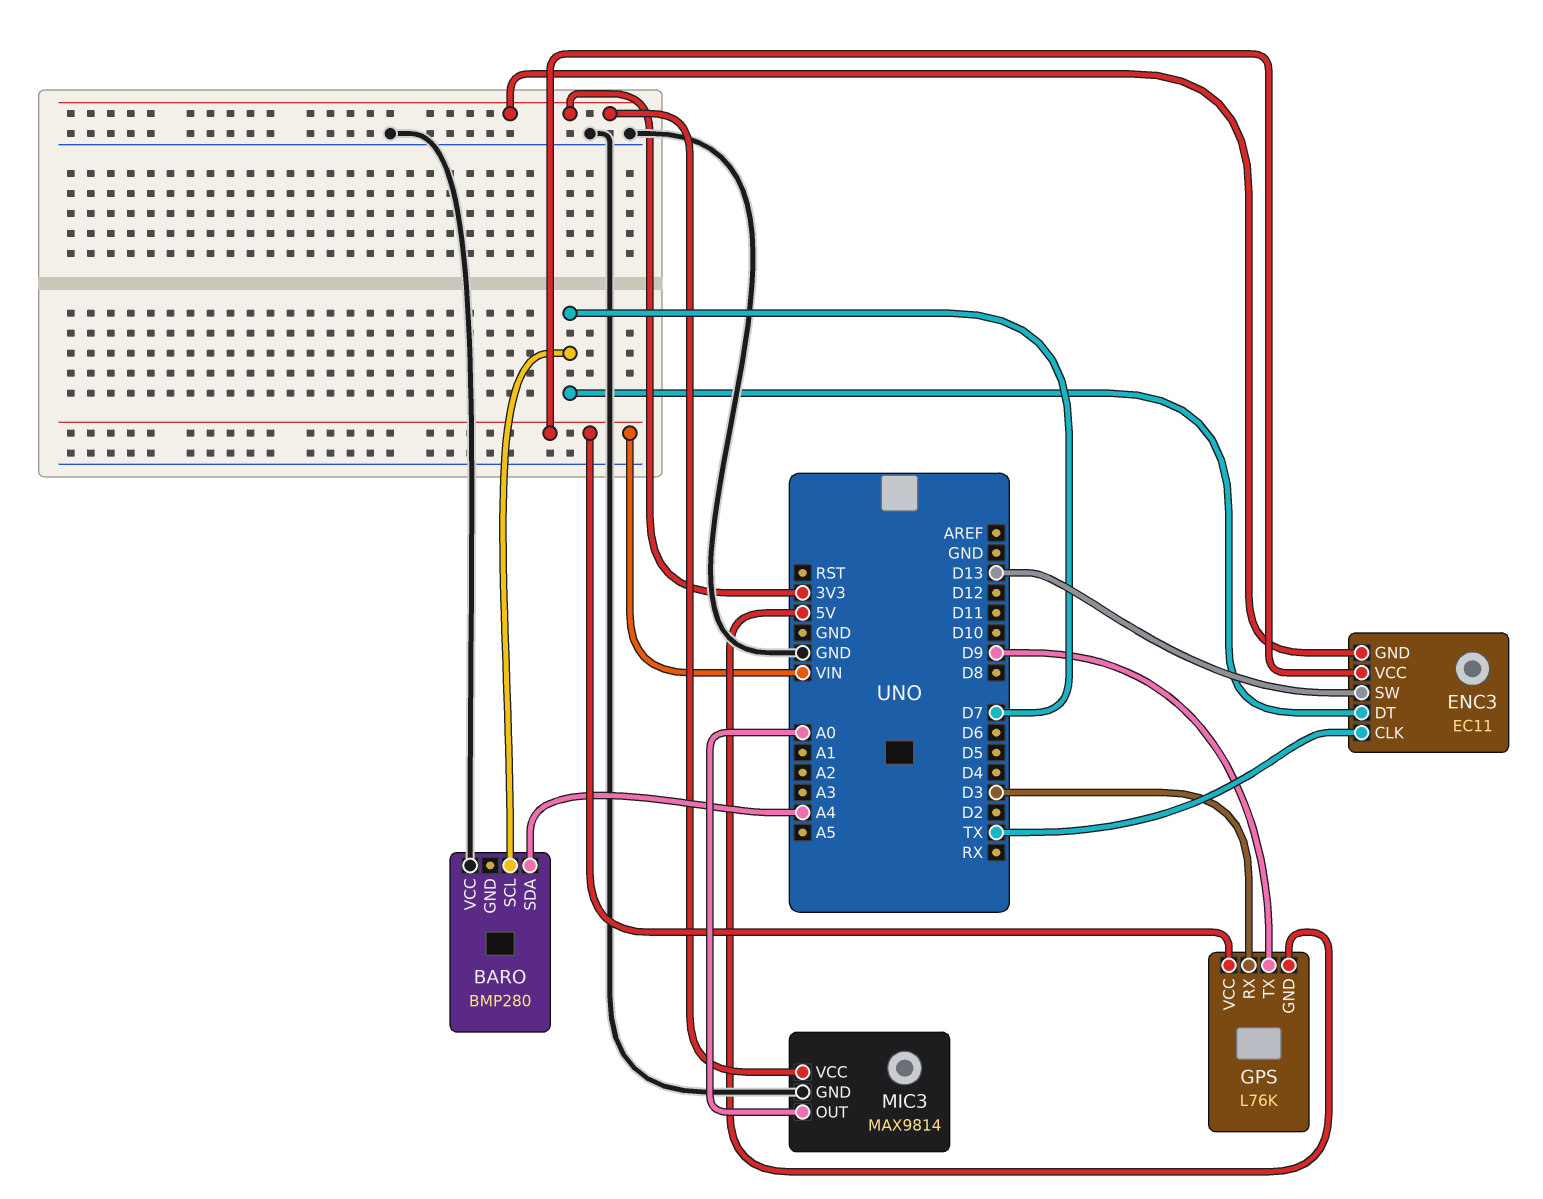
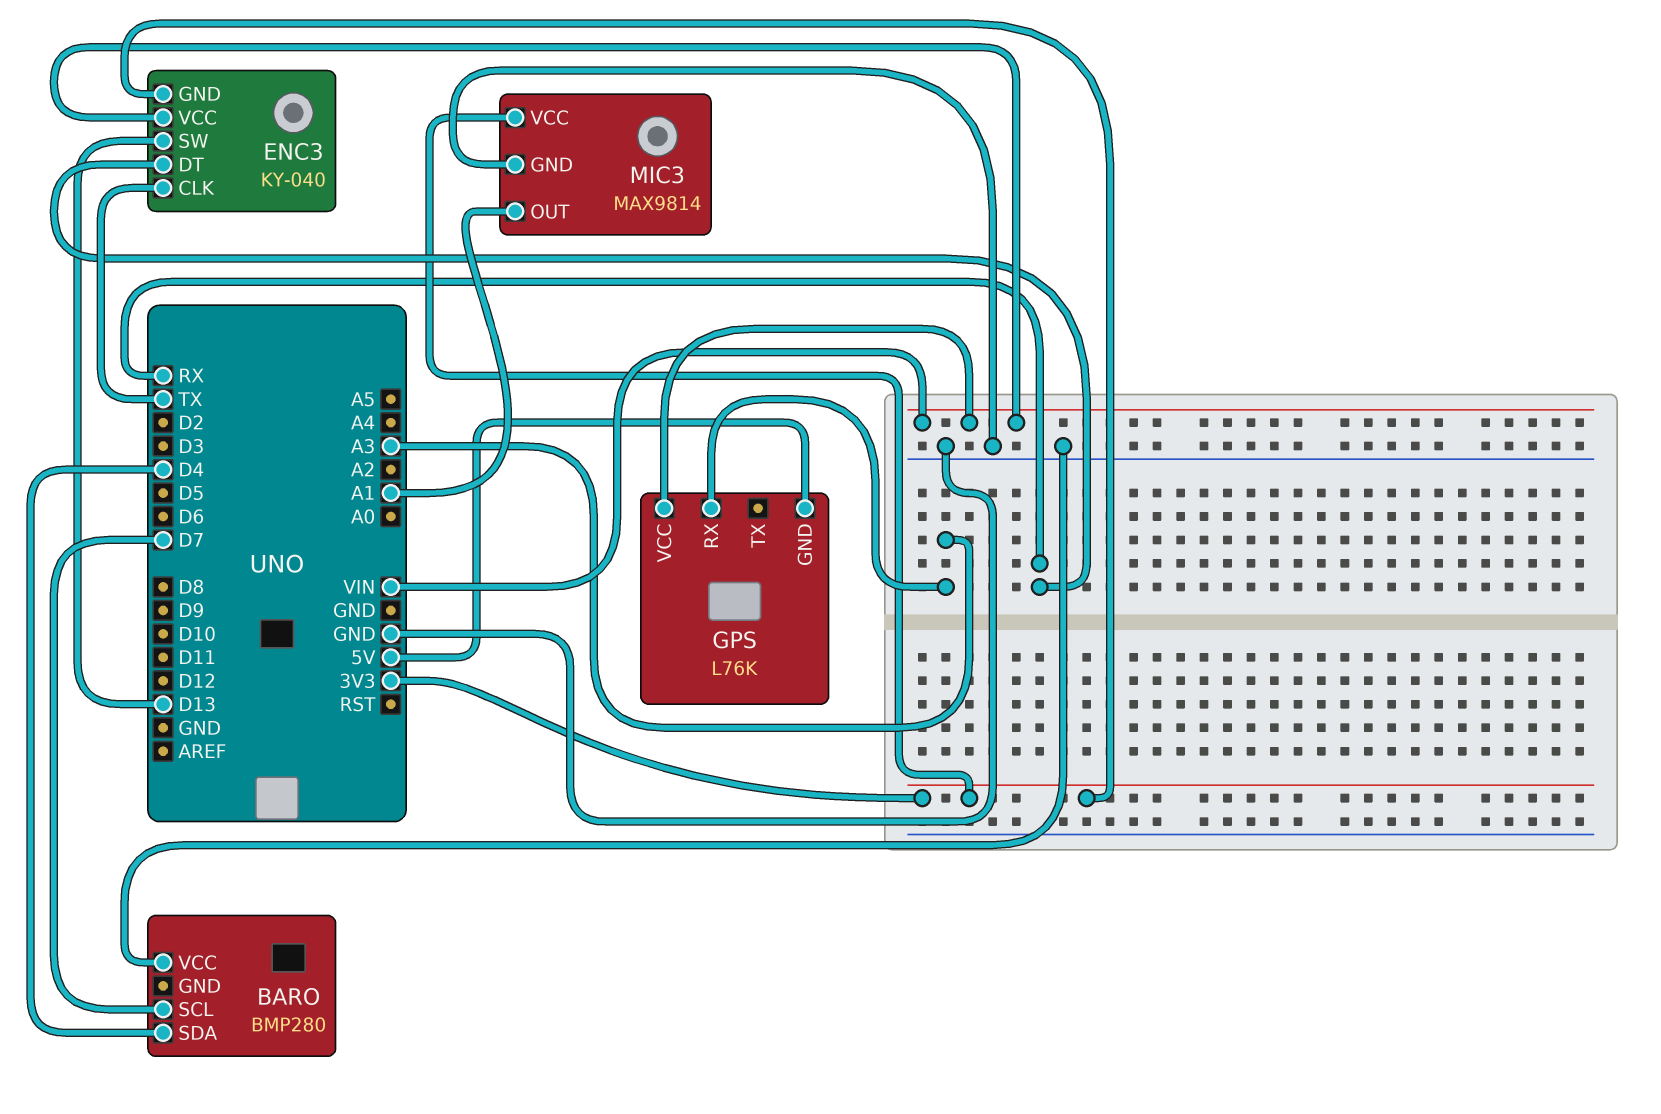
BARO pin SDA: A4 -> D4
ENC3: EC11 -> KY-040
ENC3 pin DT: D7 -> RX
GPS pin RX: D3 -> A3
GPS pin TX: D9 -> none
MIC3 pin OUT: A0 -> A1

